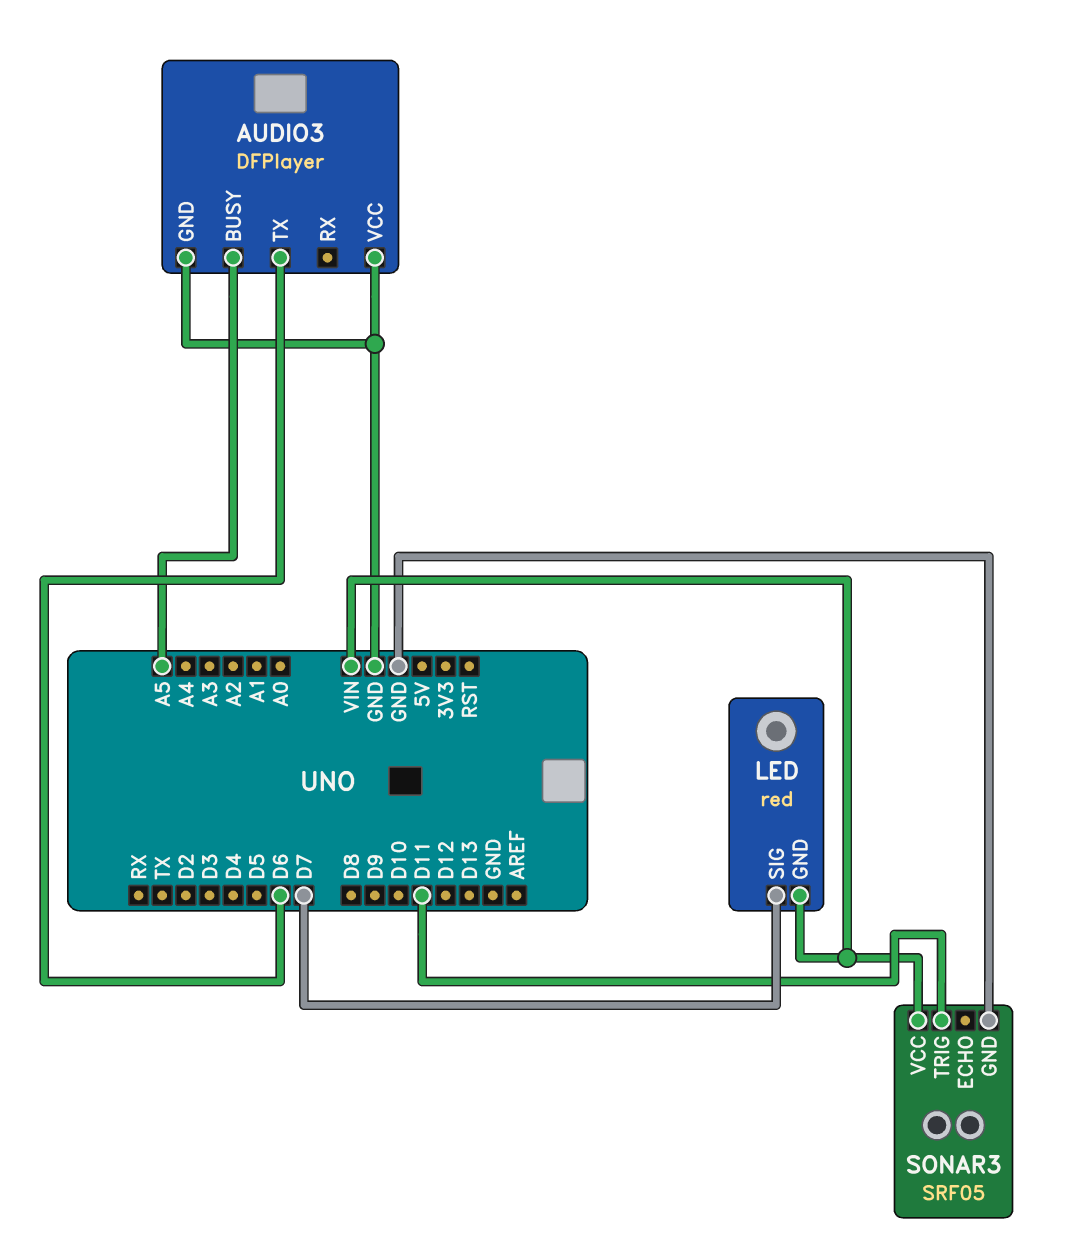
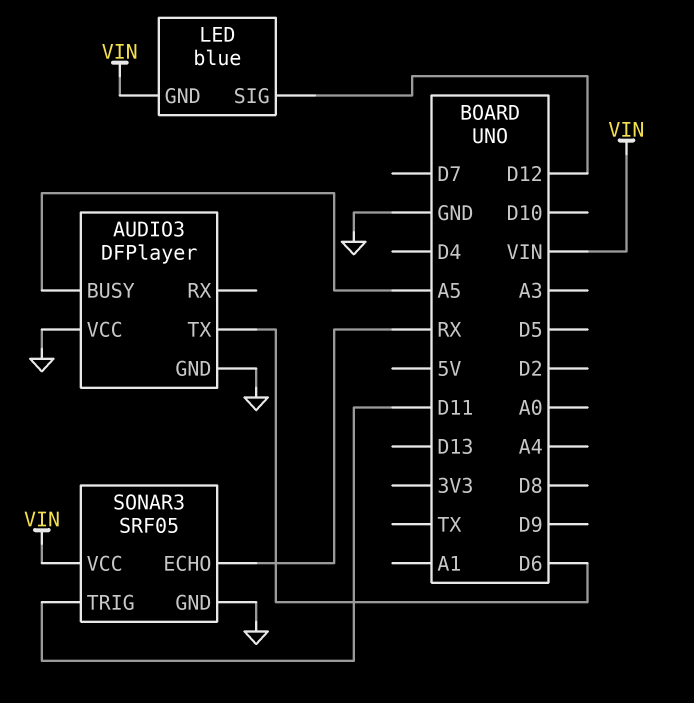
LED: red -> blue
LED pin SIG: D7 -> D12
SONAR3 pin ECHO: none -> RX

